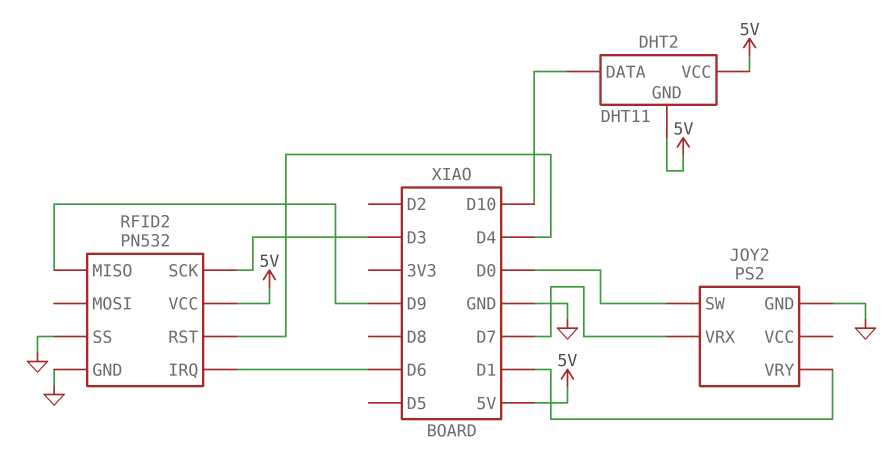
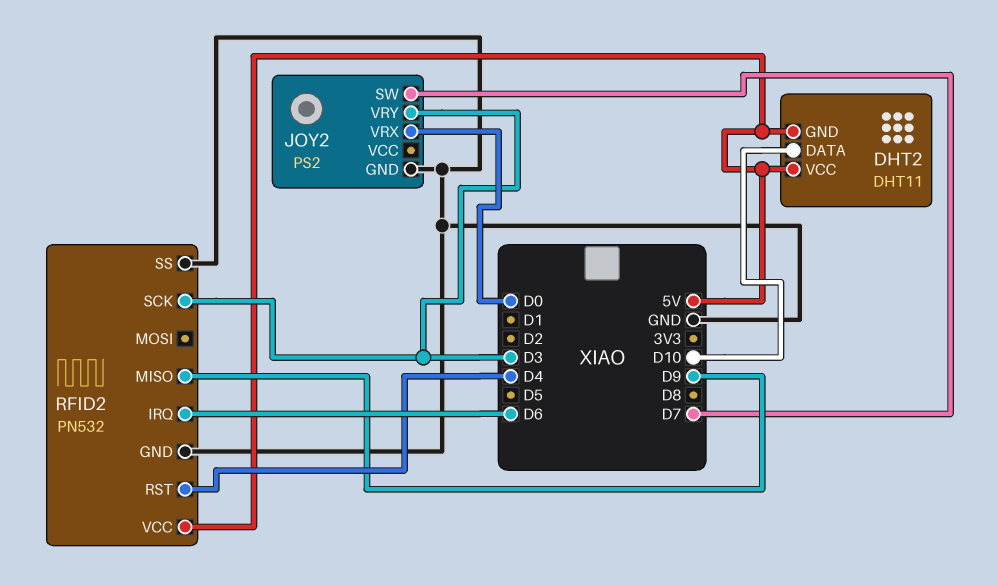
JOY2 pin SW: D0 -> D7
JOY2 pin VRX: D7 -> D0
JOY2 pin VRY: D1 -> D3

